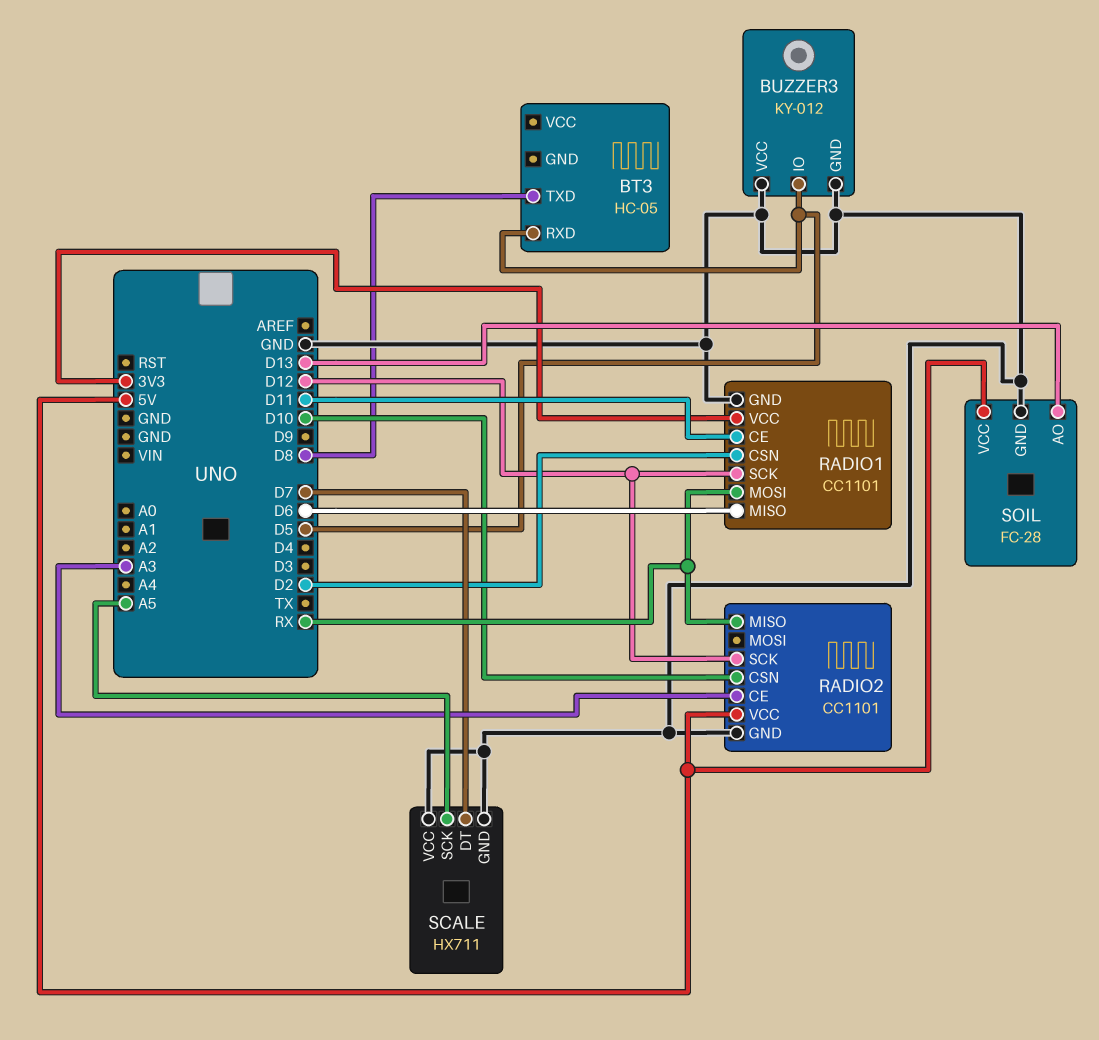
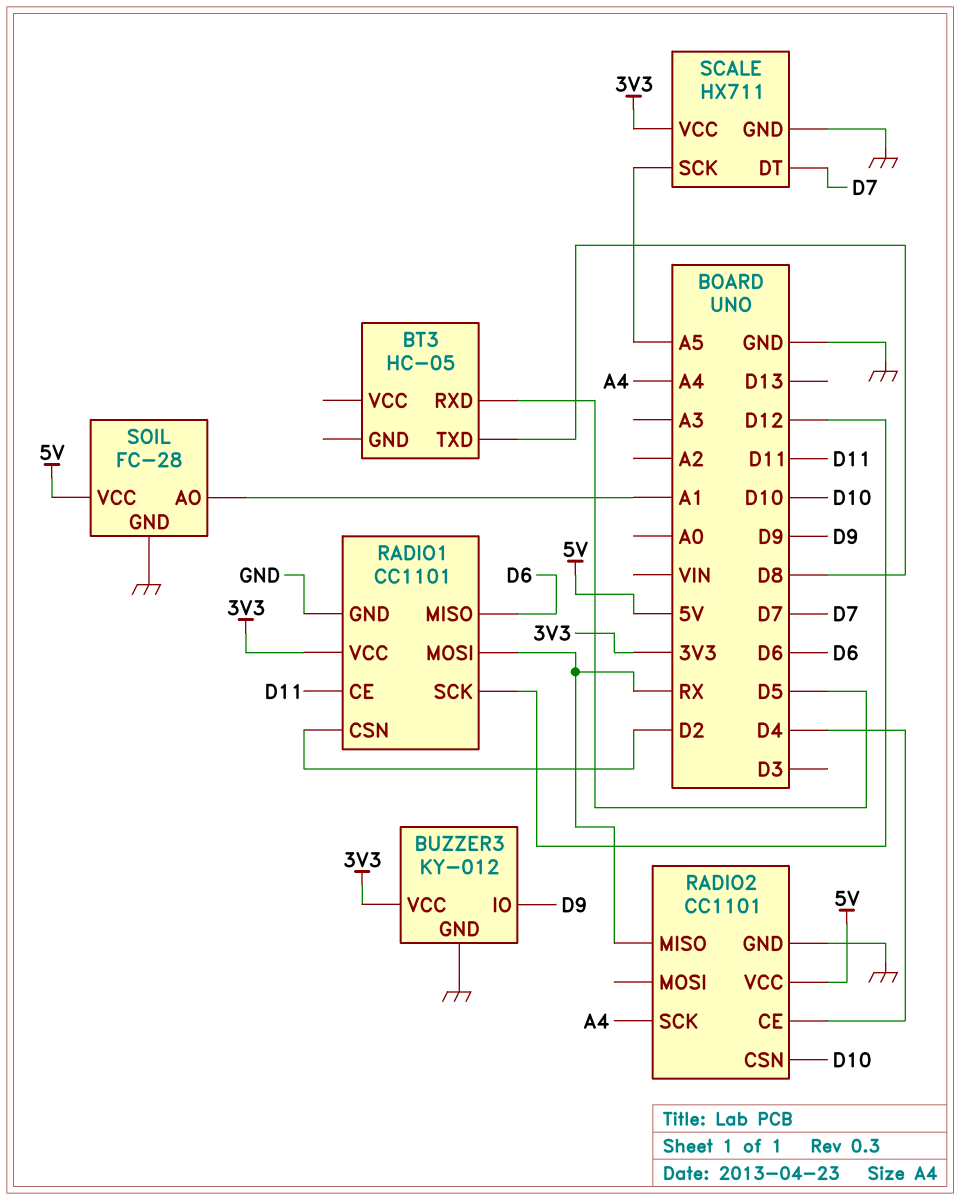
BUZZER3 pin IO: D5 -> D9
BUZZER3 pin VCC: GND -> 3V3
RADIO2 pin CE: A3 -> D4
RADIO2 pin SCK: D12 -> A4
SCALE pin VCC: GND -> 3V3
SOIL pin AO: D13 -> A1

